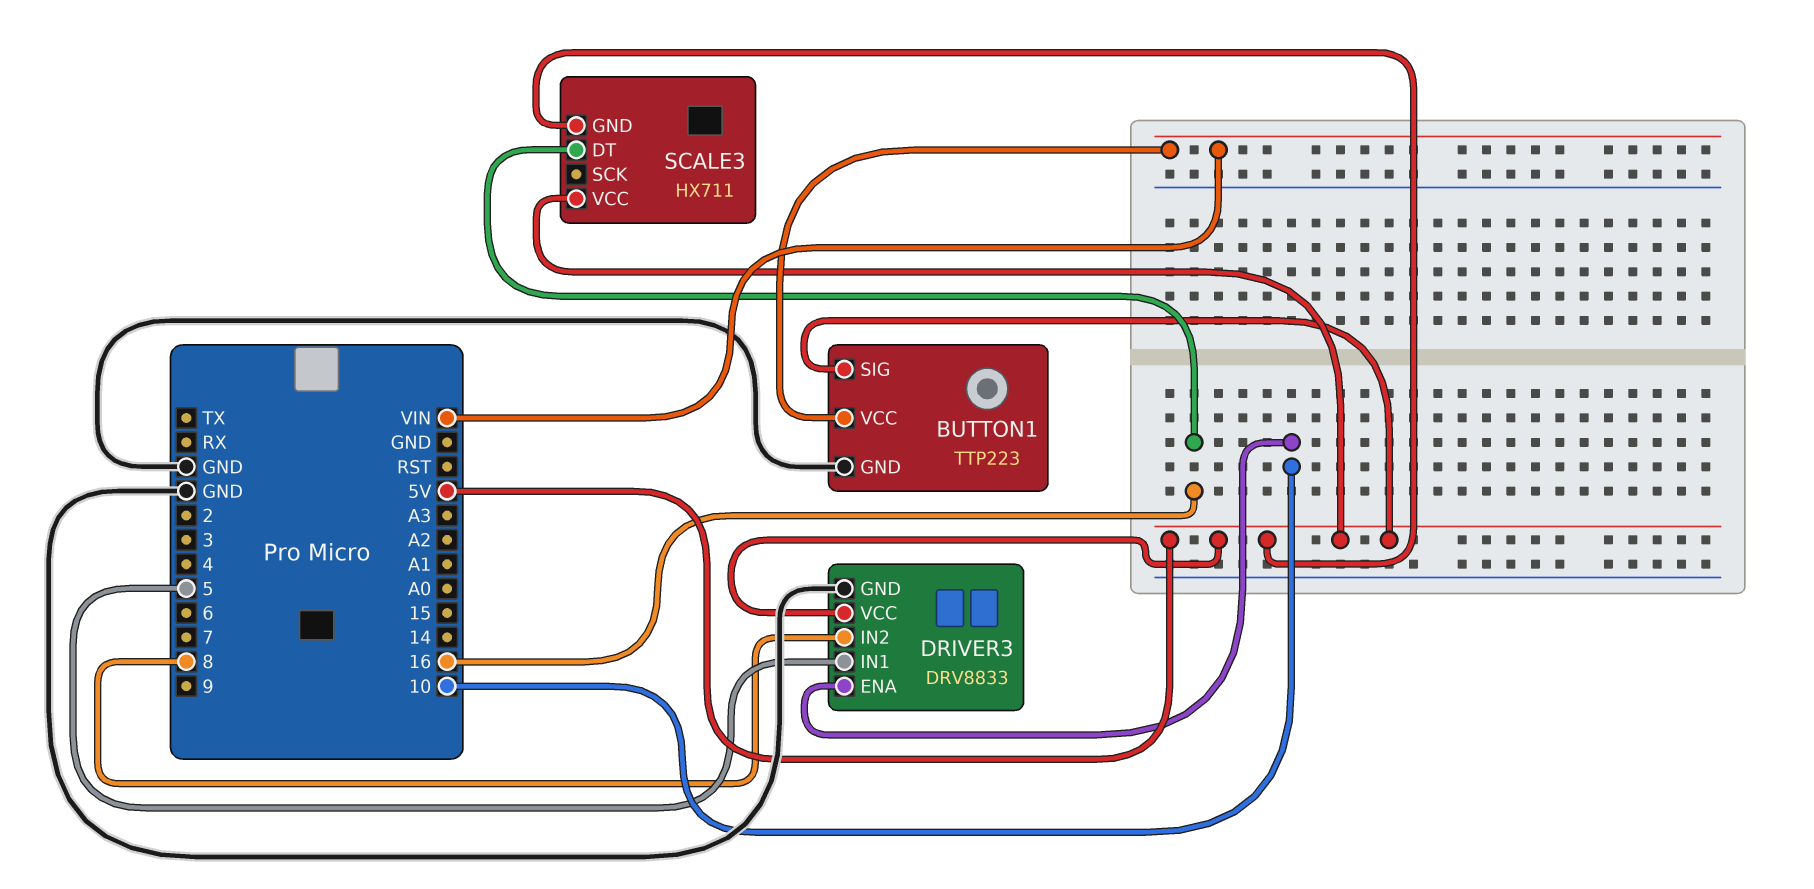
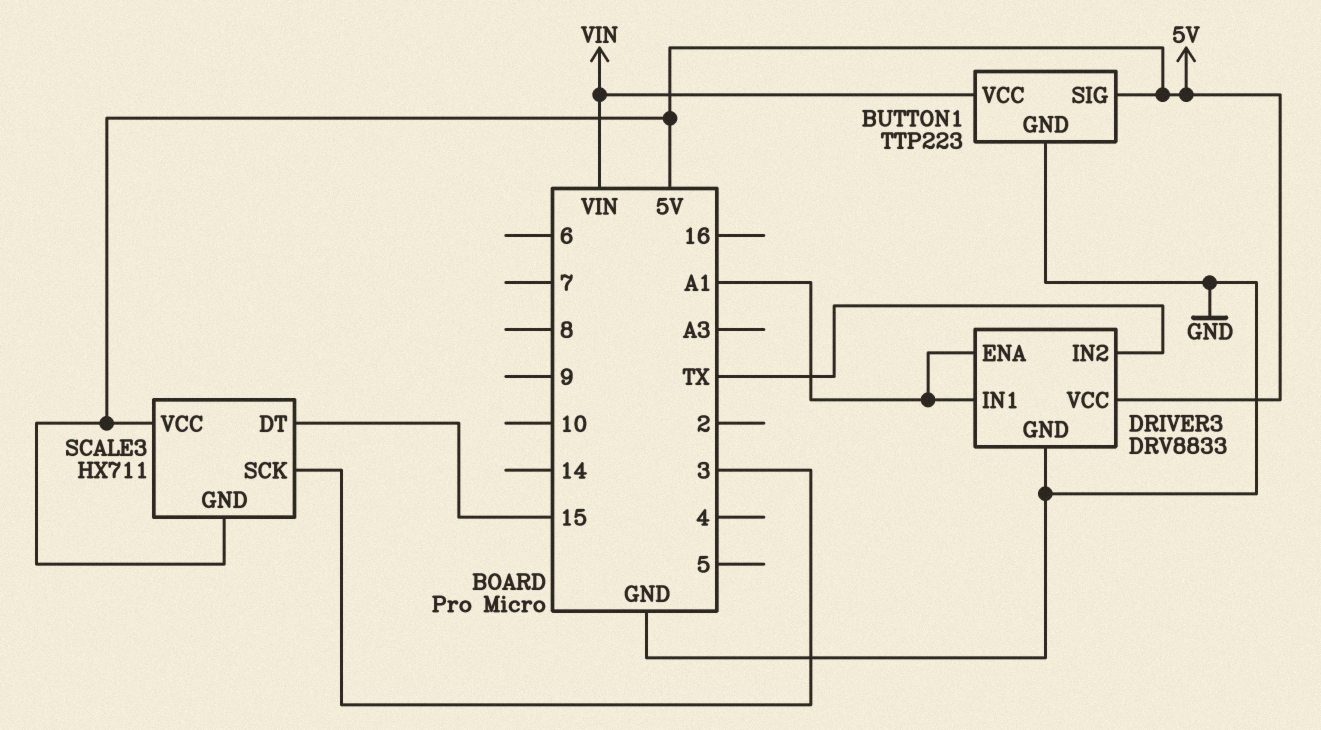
DRIVER3 pin ENA: 10 -> A1
DRIVER3 pin IN1: 5 -> A1
DRIVER3 pin IN2: 8 -> TX
SCALE3 pin DT: 16 -> 15
SCALE3 pin SCK: none -> 3

